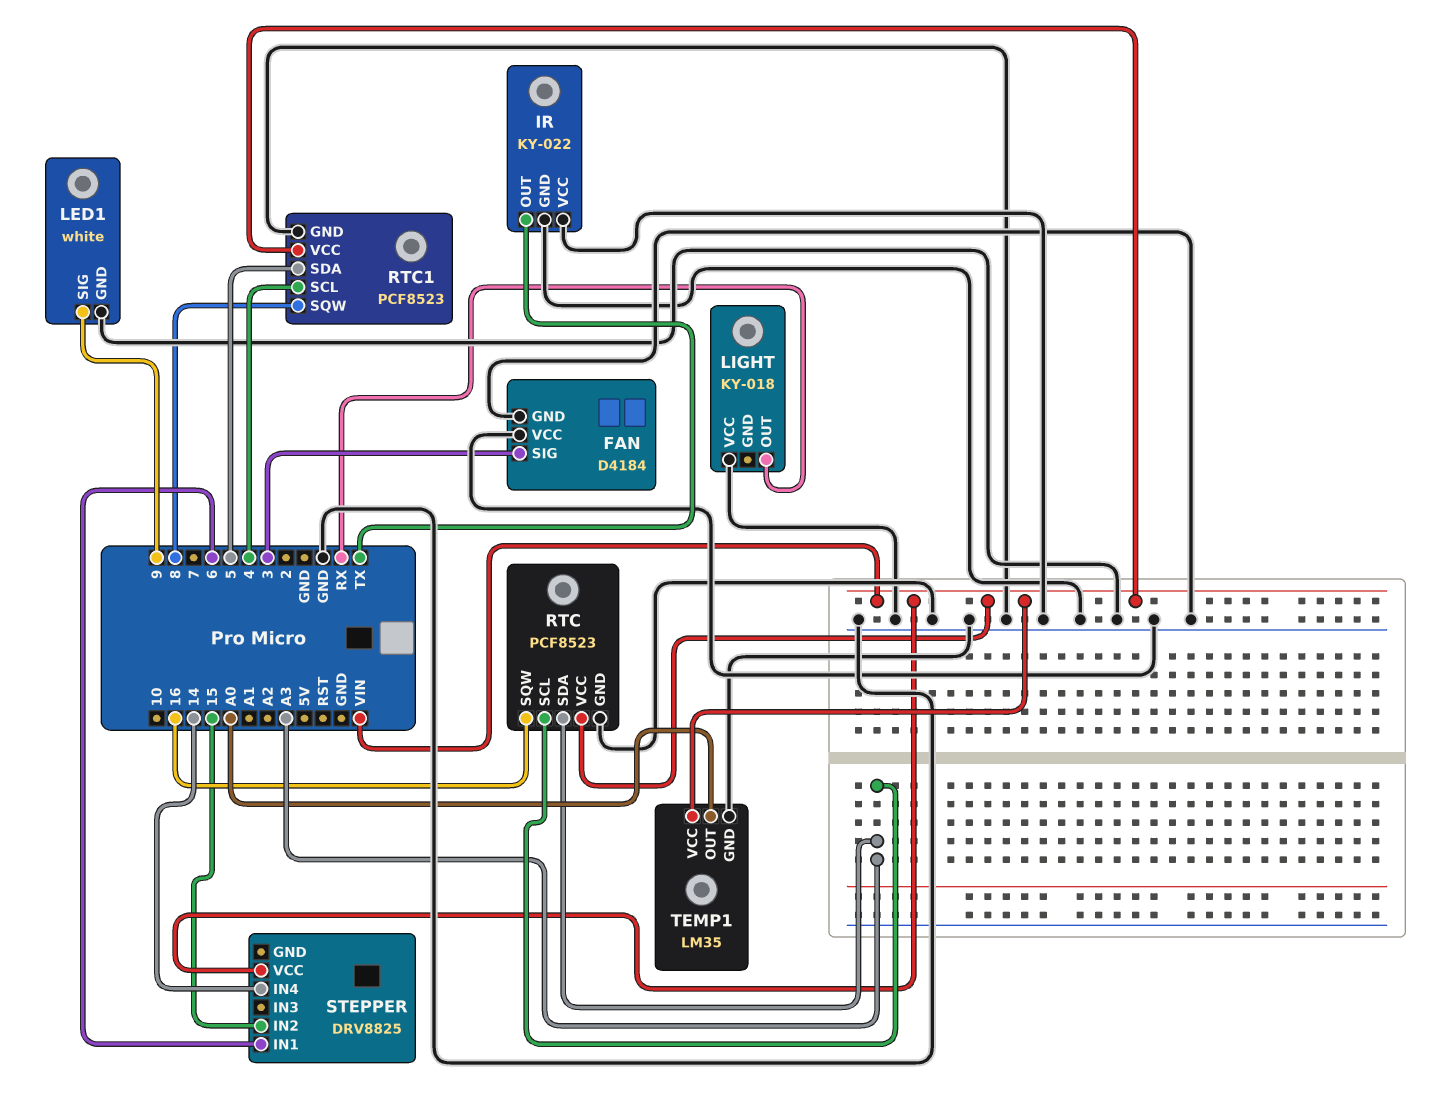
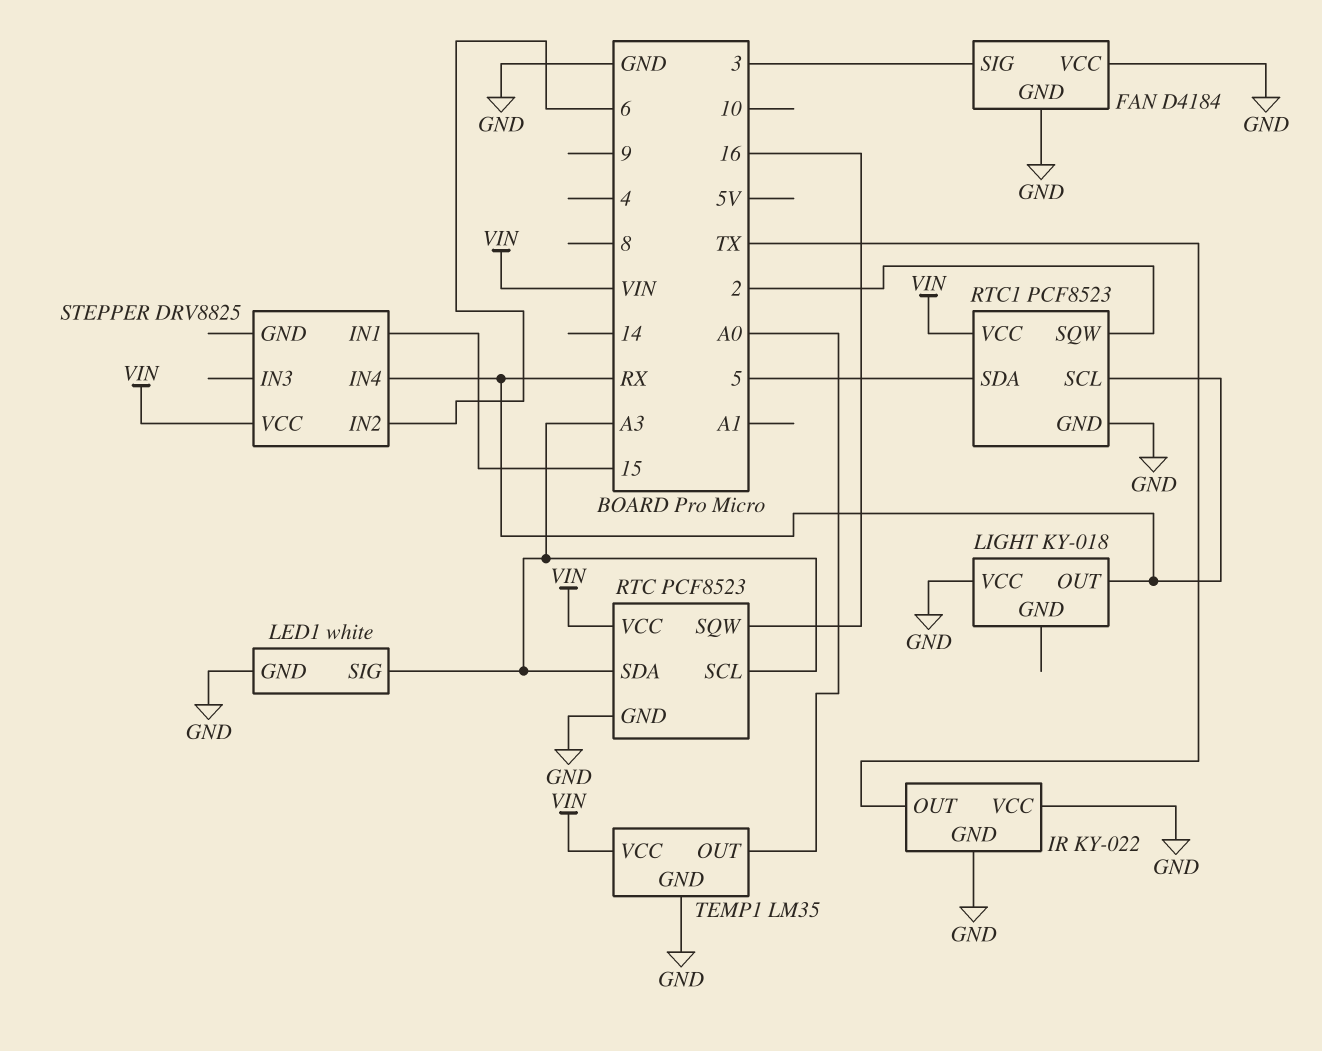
LED1 pin SIG: 9 -> A3
RTC1 pin SCL: 4 -> RX
RTC1 pin SQW: 8 -> 2
STEPPER pin IN1: 6 -> 15
STEPPER pin IN2: 15 -> 6
STEPPER pin IN4: 14 -> RX

